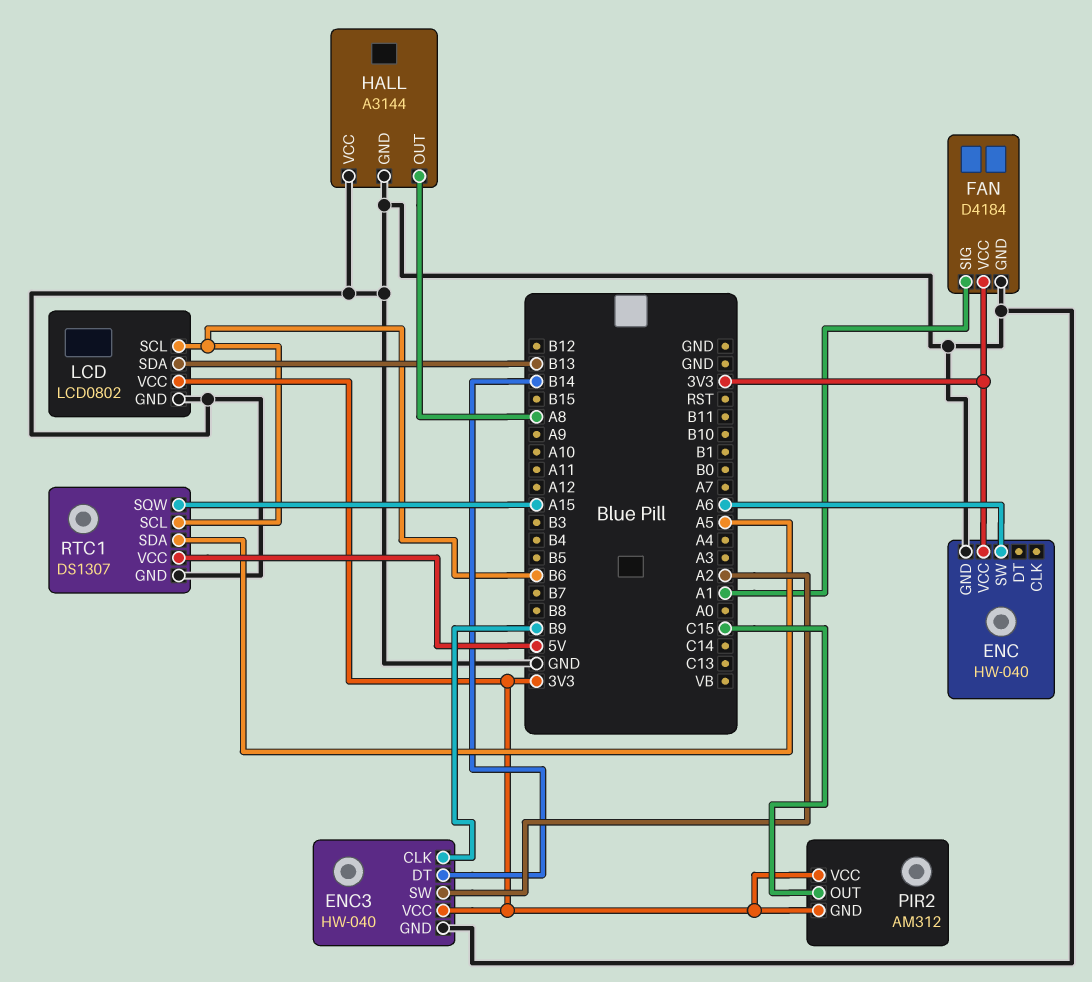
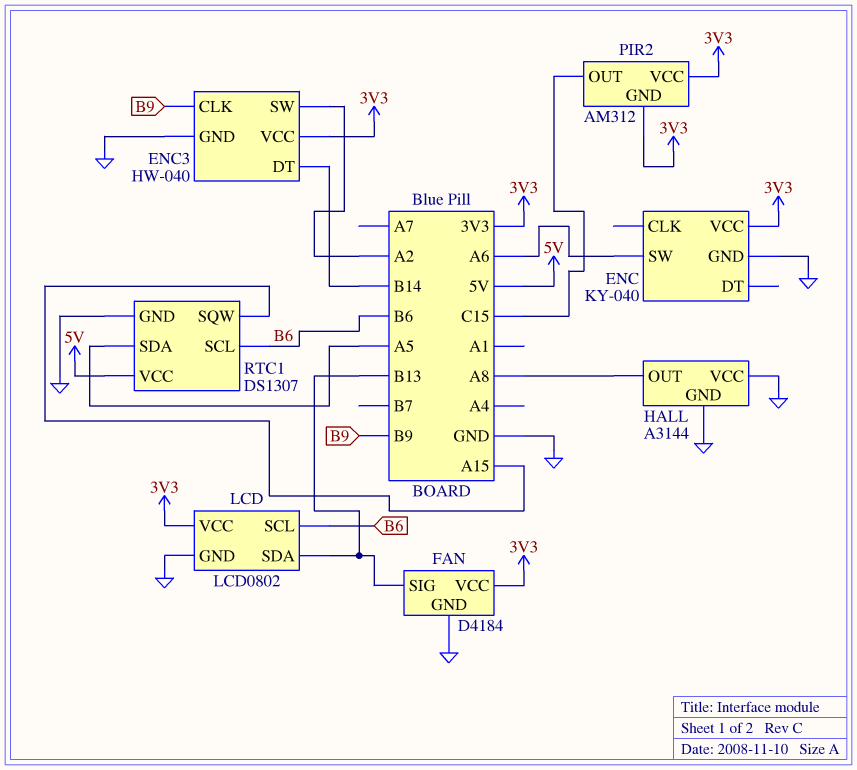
ENC: HW-040 -> KY-040
FAN pin SIG: A1 -> B13

